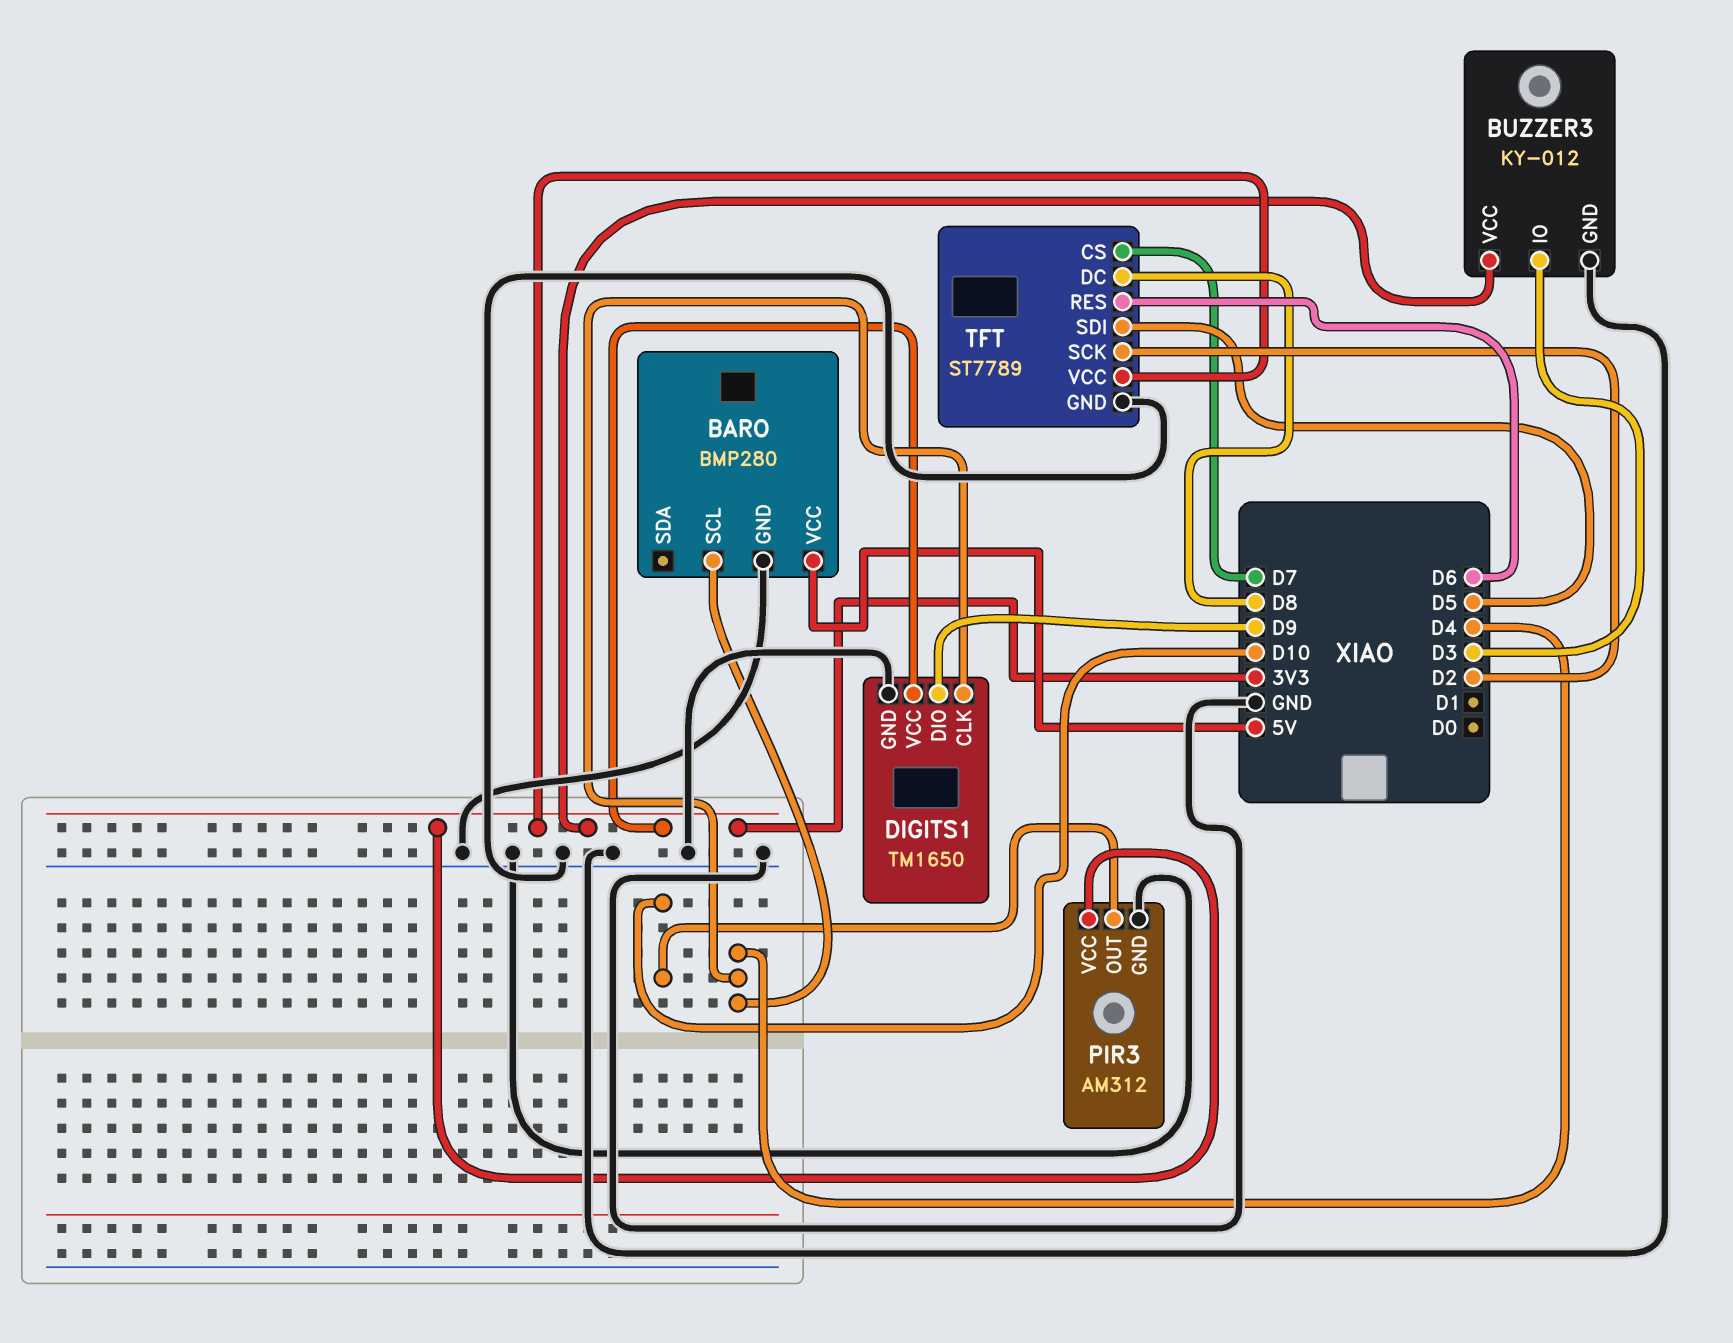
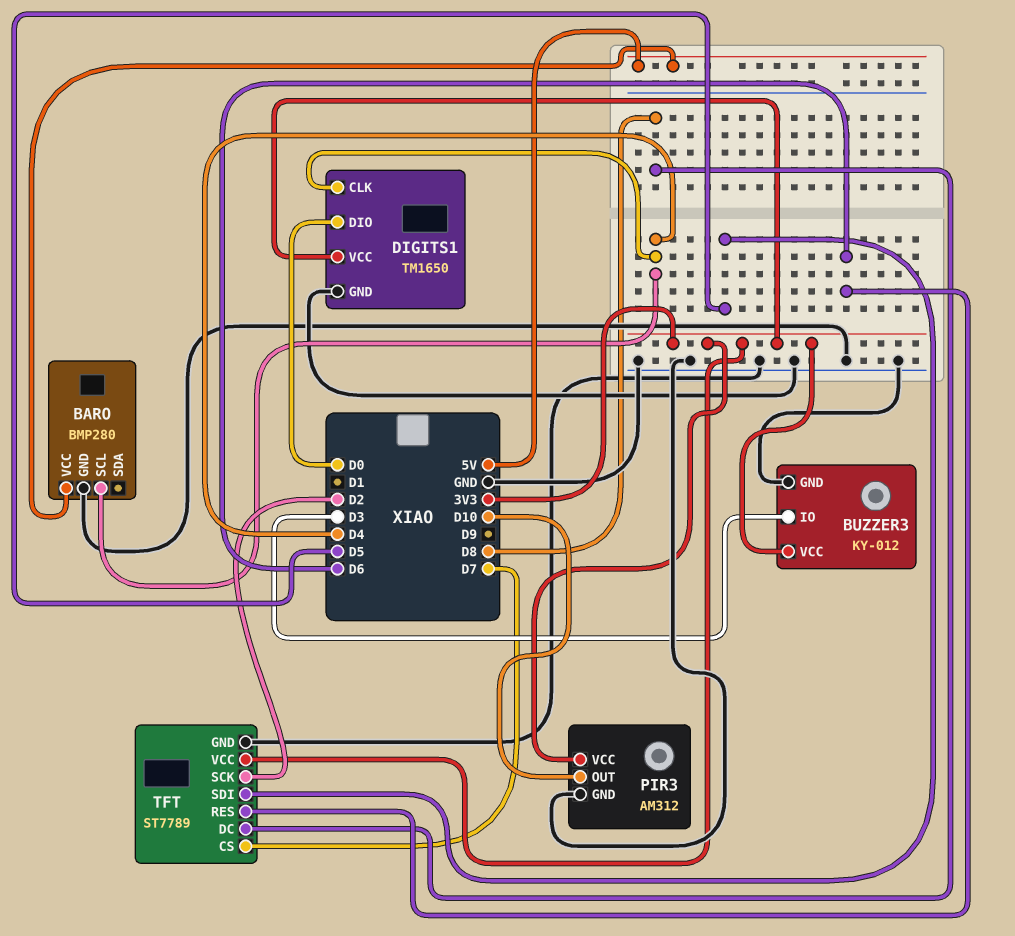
DIGITS1 pin DIO: D9 -> D0

